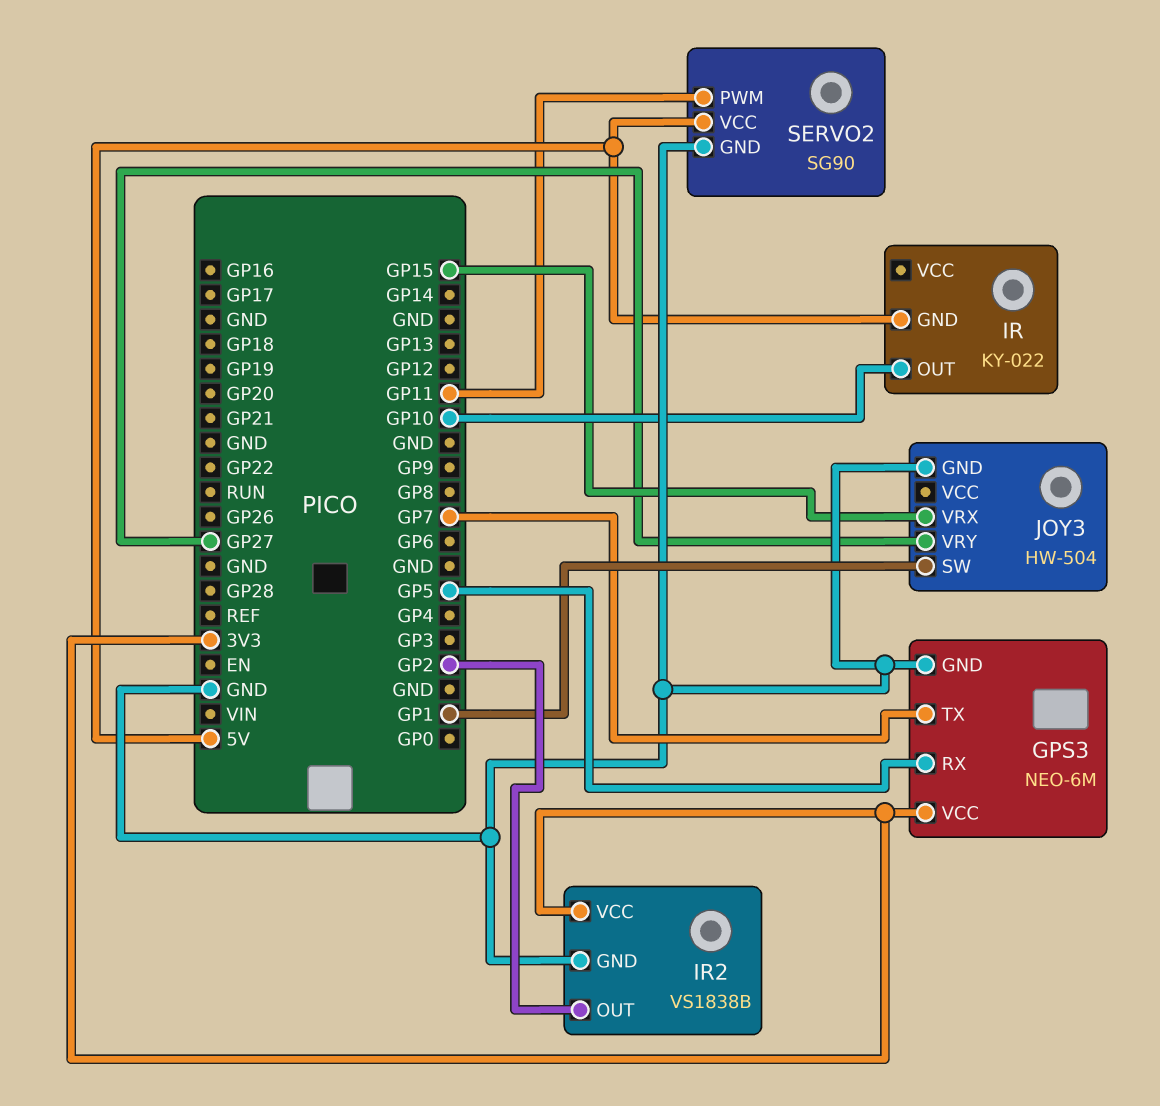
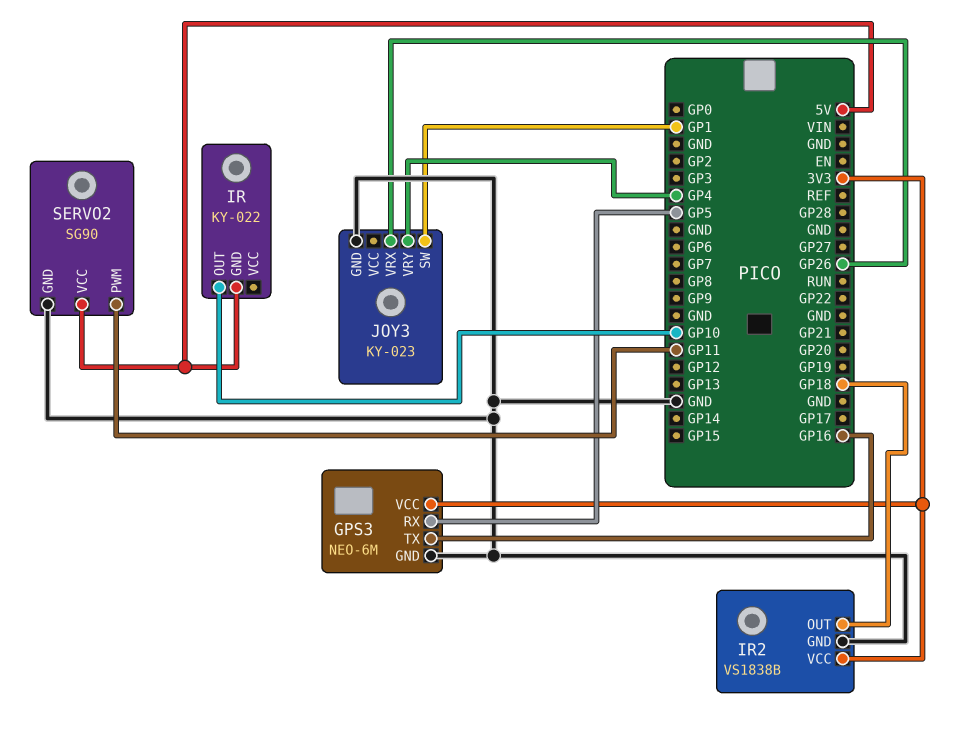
GPS3 pin TX: GP7 -> GP16
IR2 pin OUT: GP2 -> GP18
JOY3: HW-504 -> KY-023
JOY3 pin VRX: GP15 -> GP26
JOY3 pin VRY: GP27 -> GP4

